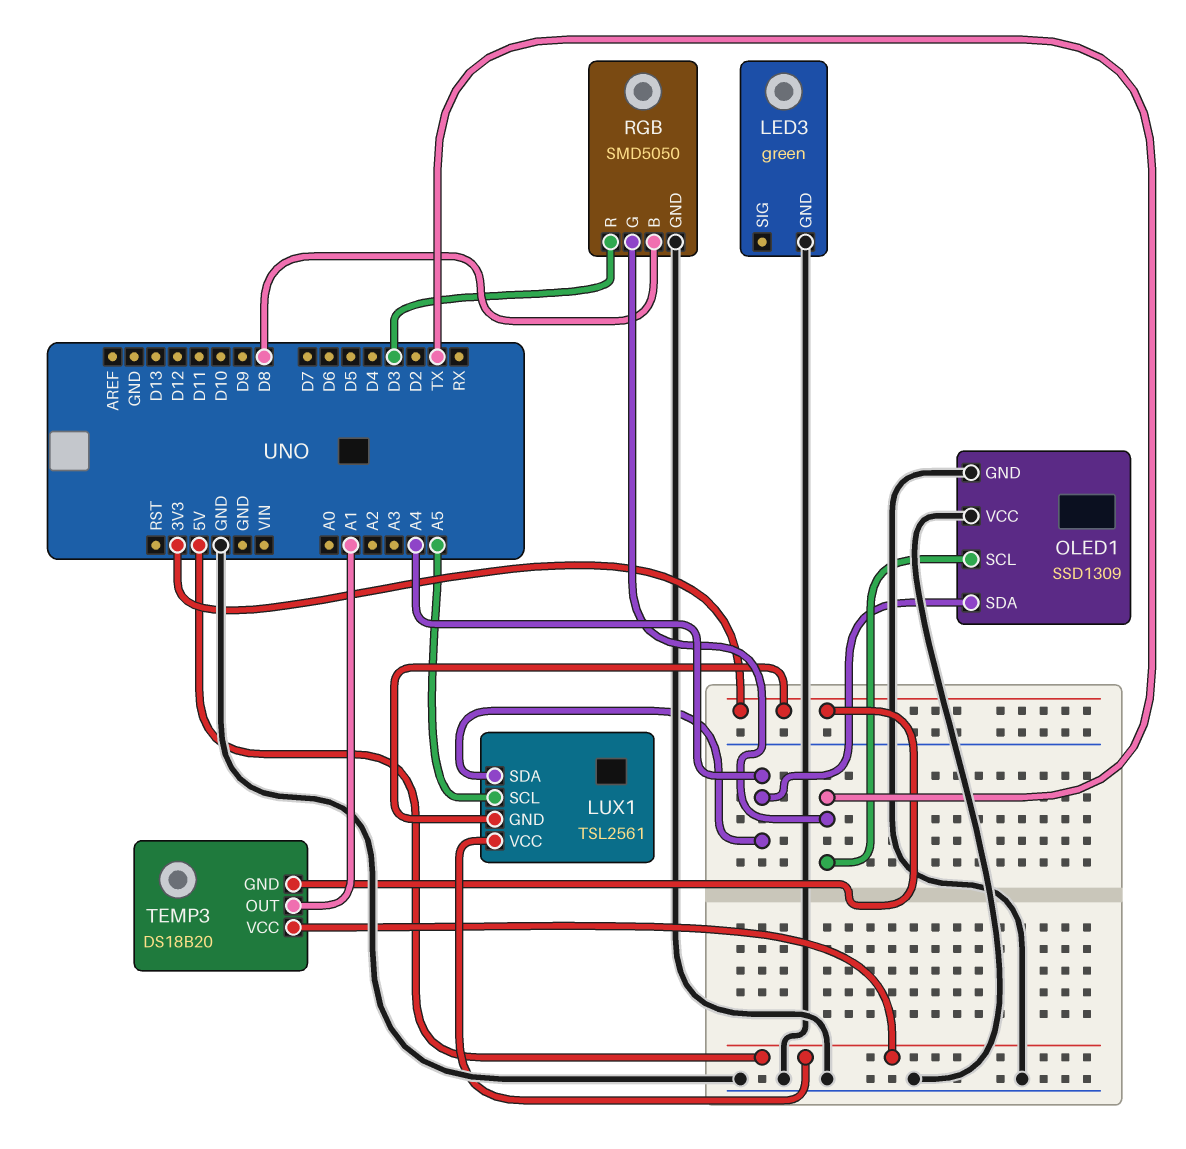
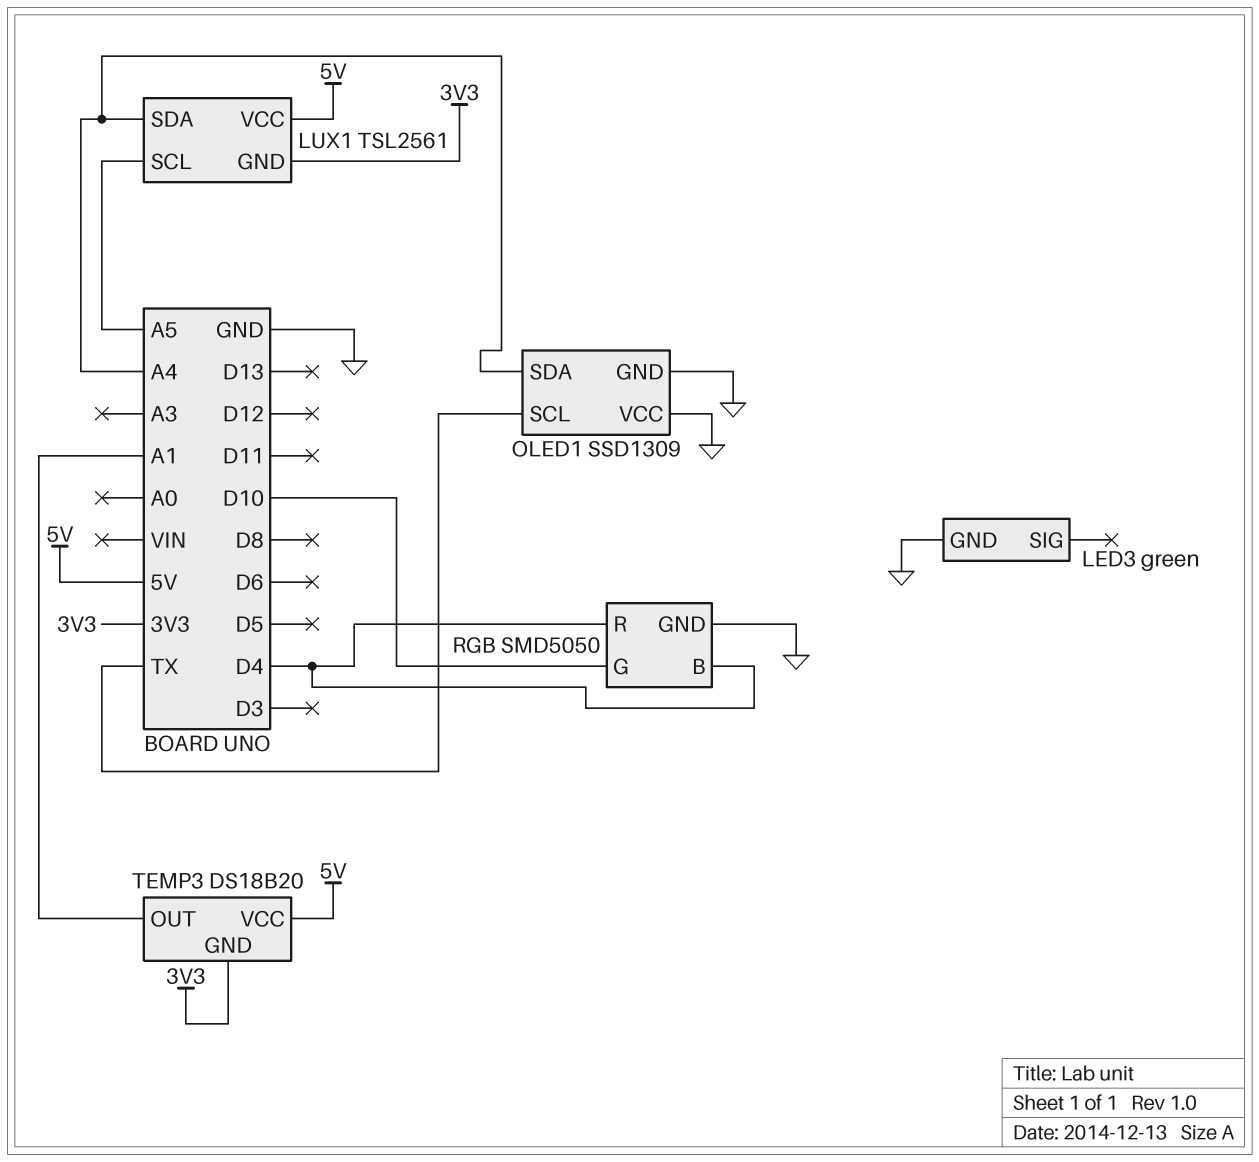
RGB pin B: D8 -> D4
RGB pin G: TX -> D10
RGB pin R: D3 -> D4

